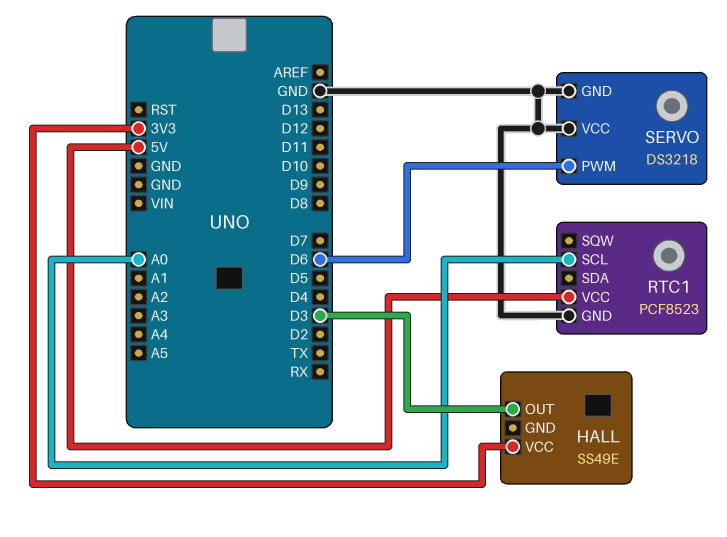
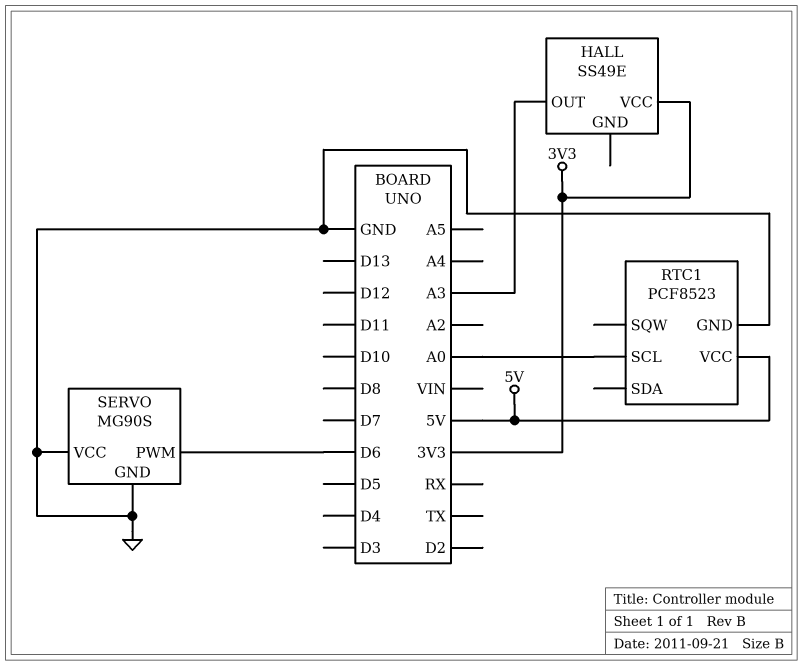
HALL pin OUT: D3 -> A3
SERVO: DS3218 -> MG90S

